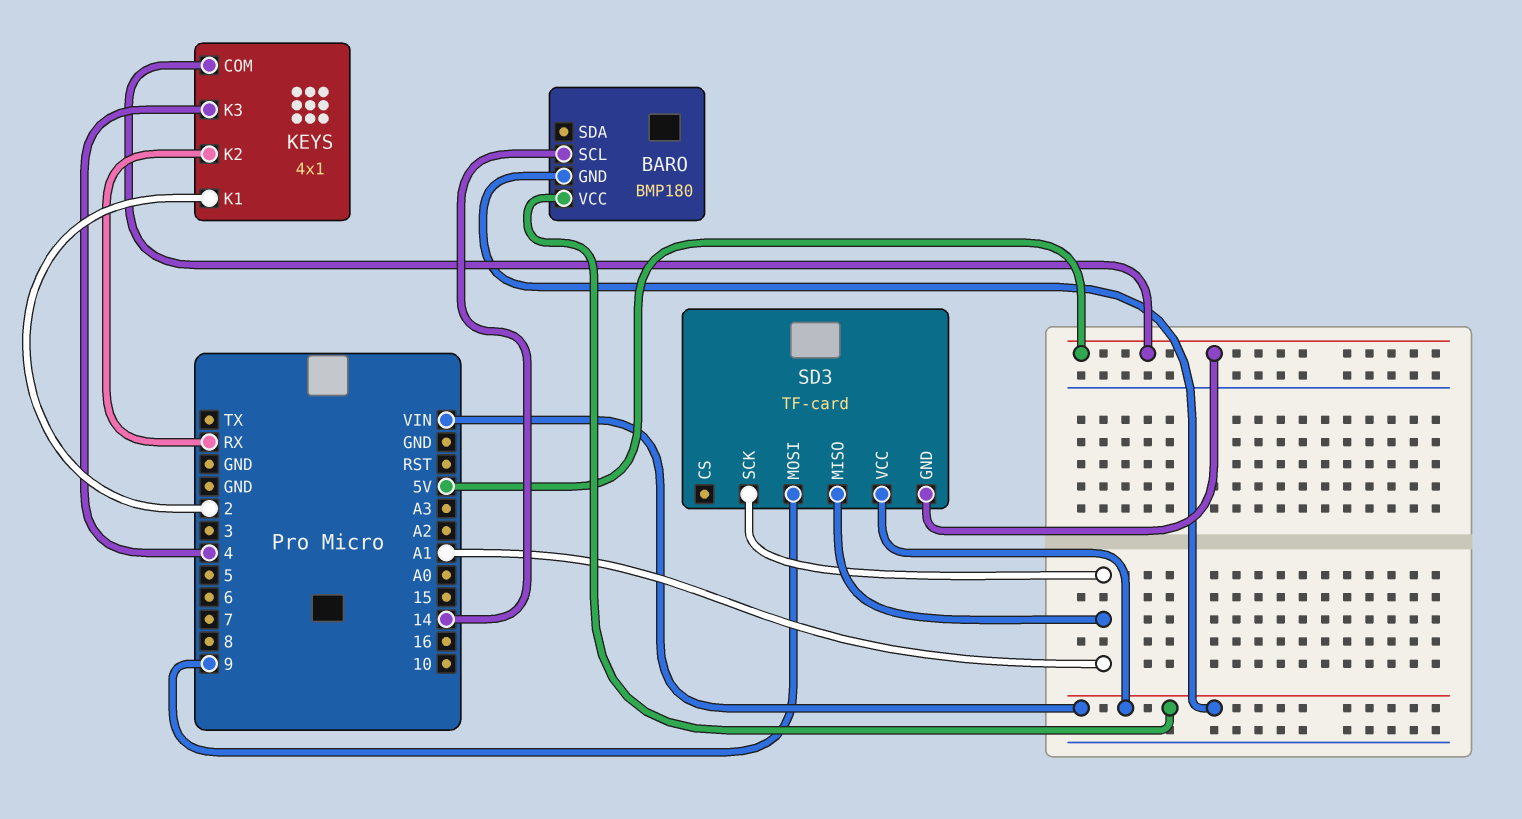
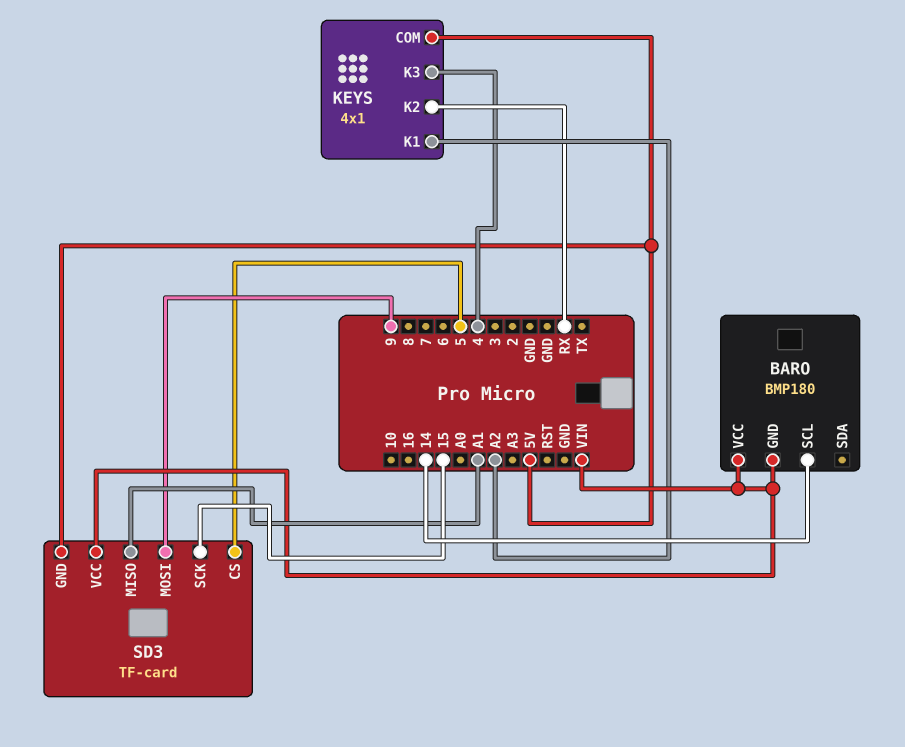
KEYS pin K1: 2 -> A2
SD3 pin CS: none -> 5
SD3 pin SCK: A1 -> 15

